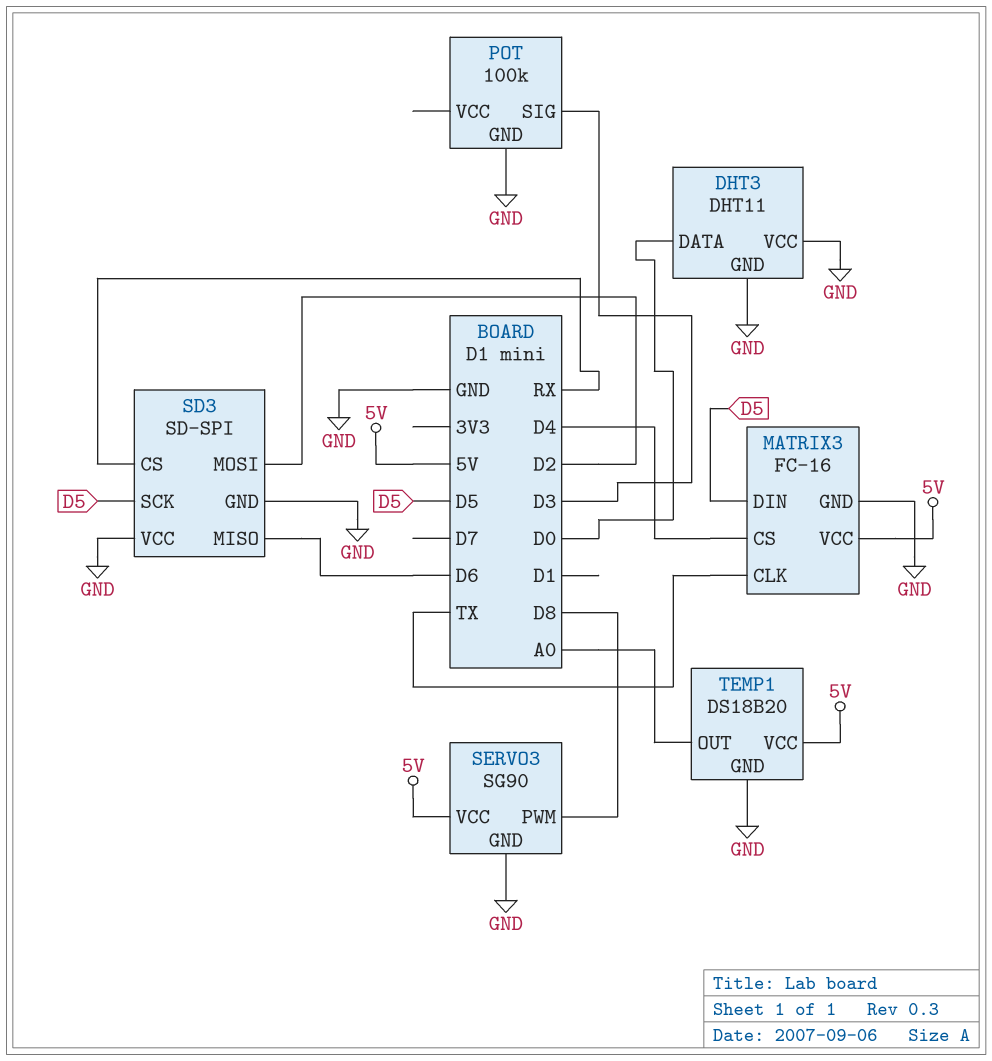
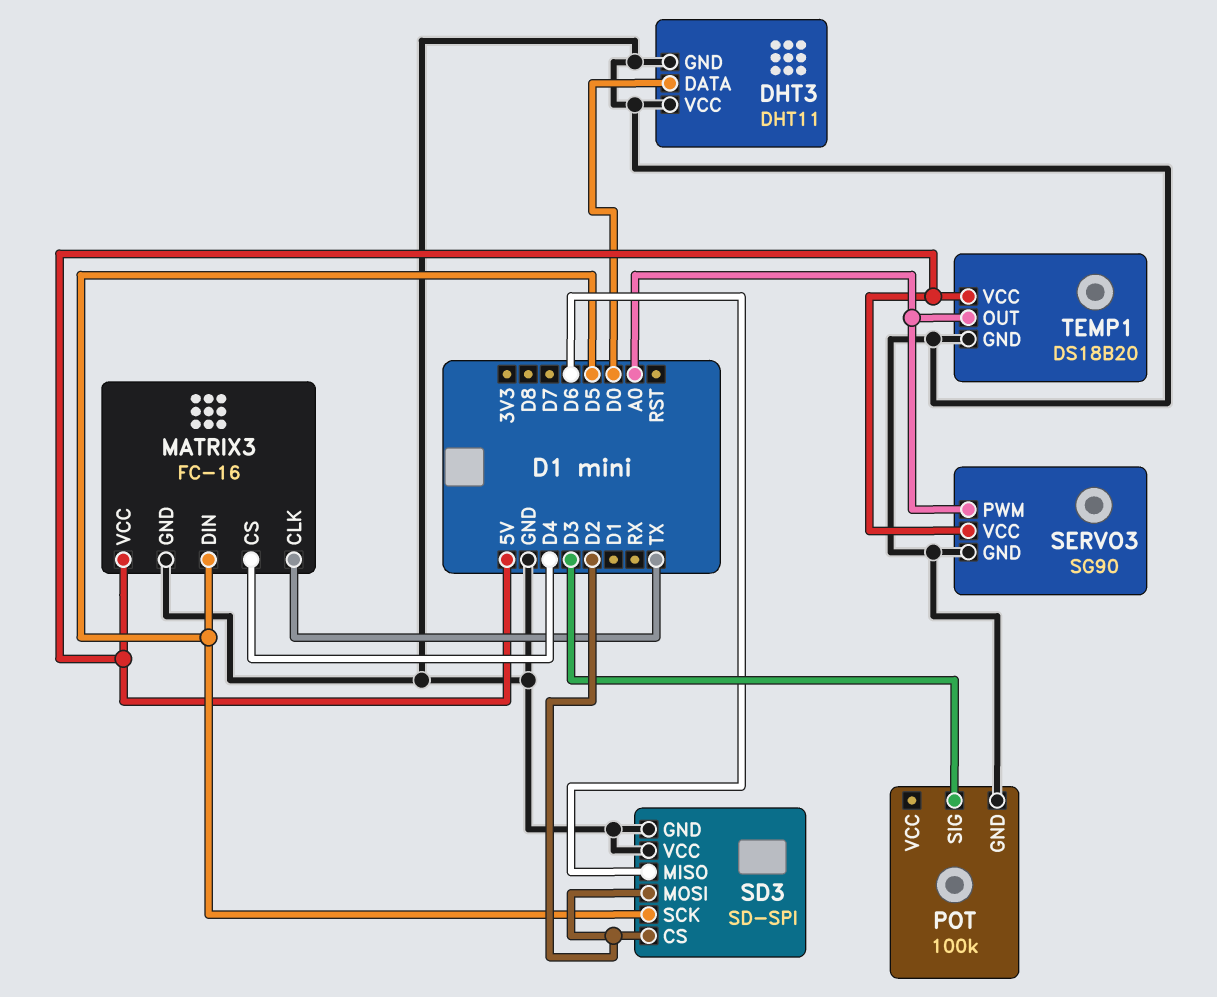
SD3 pin CS: RX -> D2
SERVO3 pin PWM: D8 -> A0

